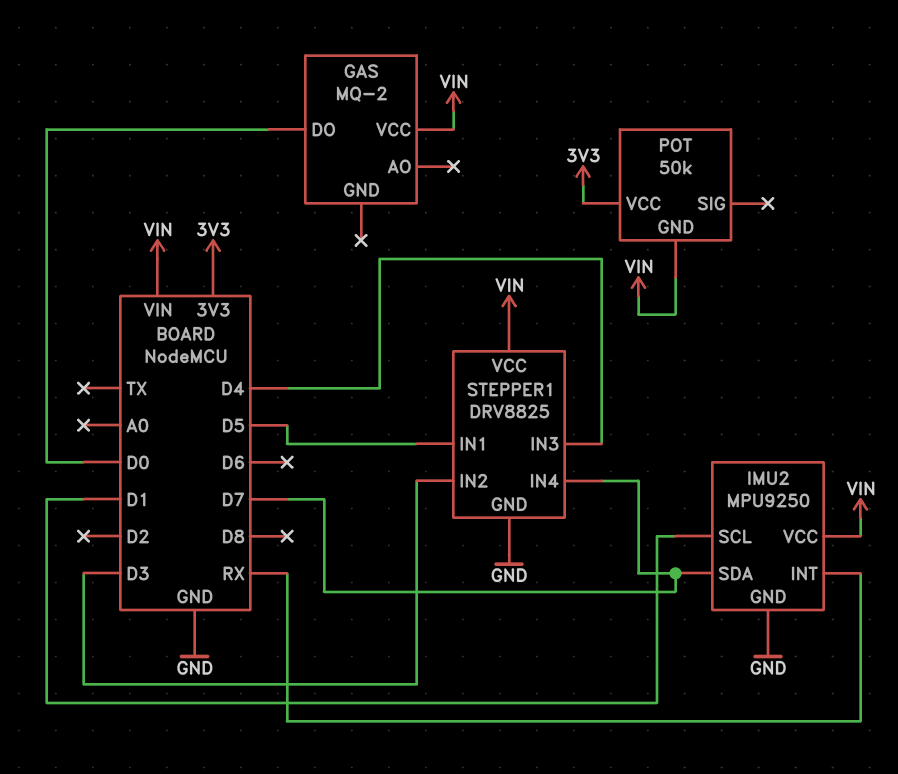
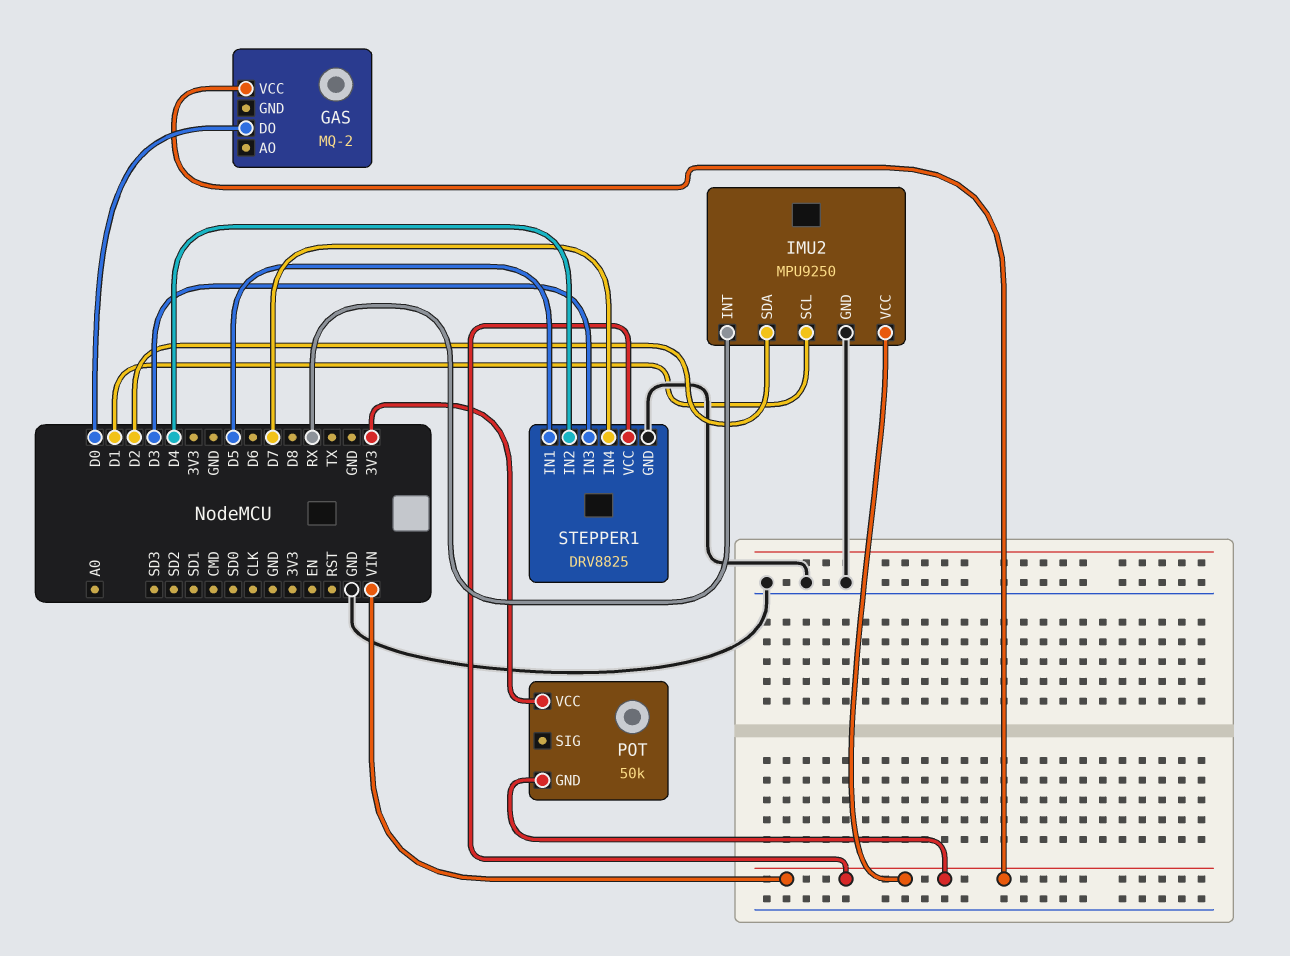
IMU2 pin SDA: D7 -> D2
STEPPER1 pin IN2: D3 -> D4
STEPPER1 pin IN3: D4 -> D3

